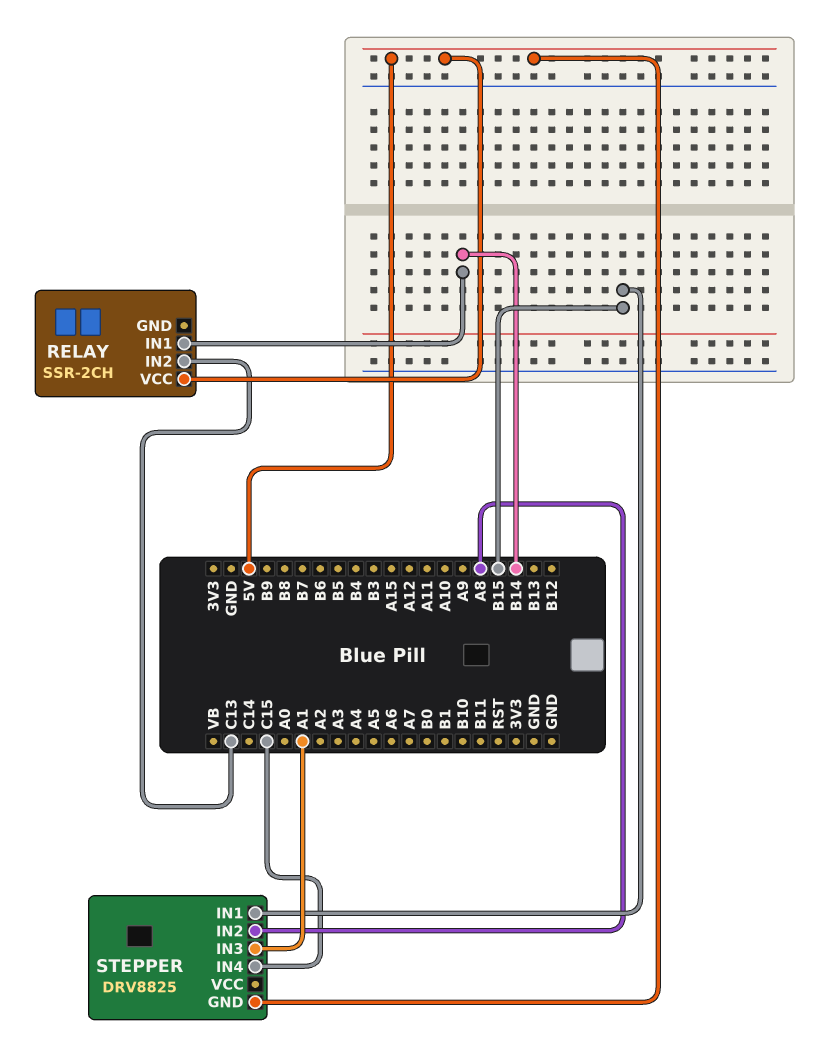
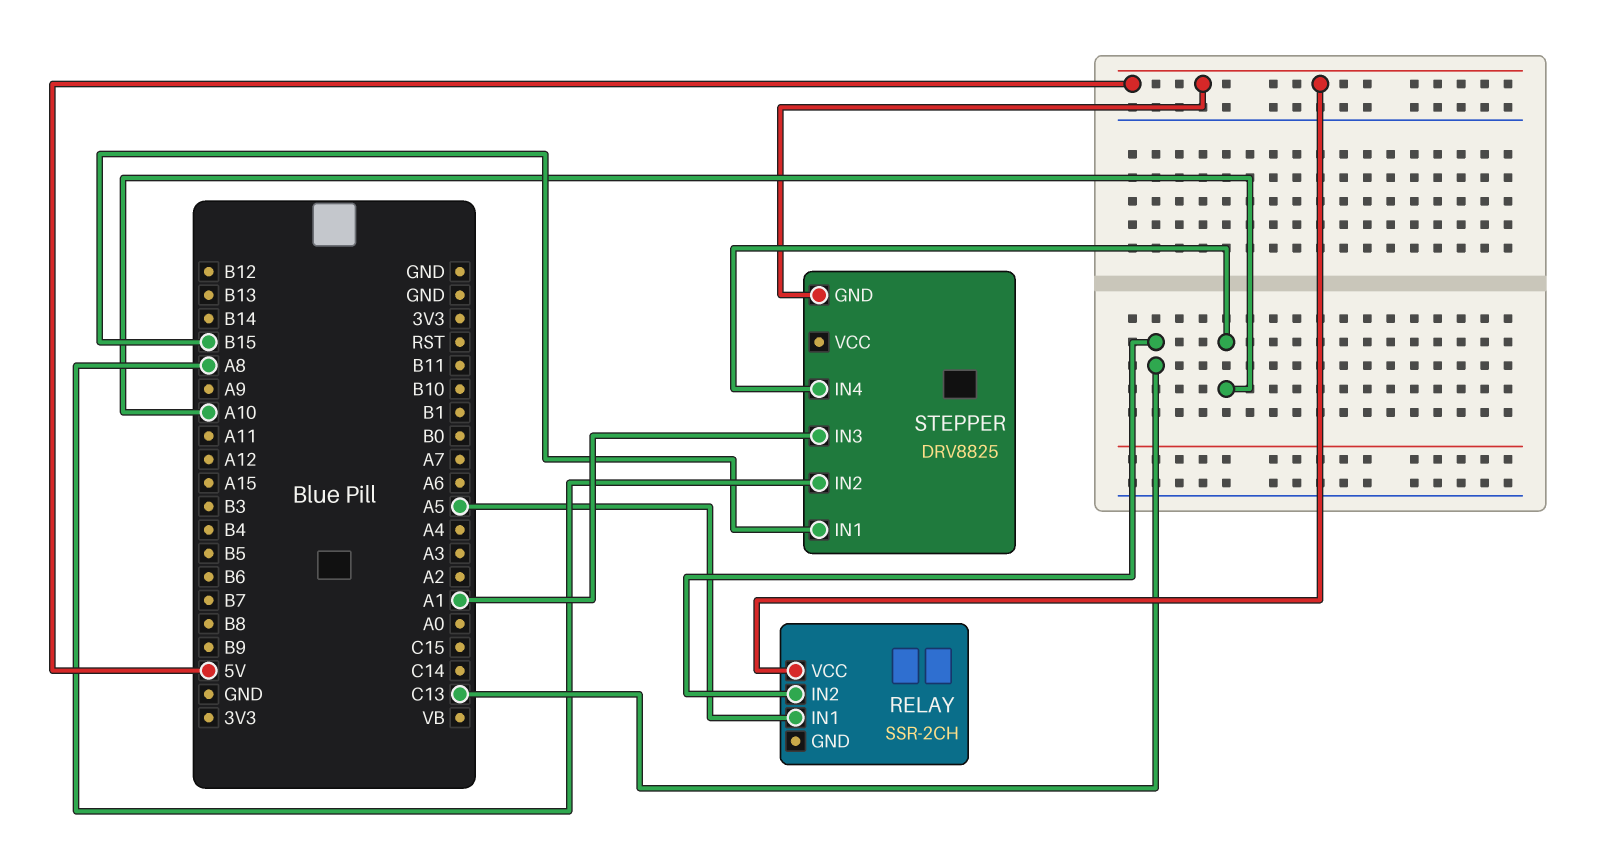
RELAY pin IN1: B14 -> A5
STEPPER pin IN4: C15 -> A10

